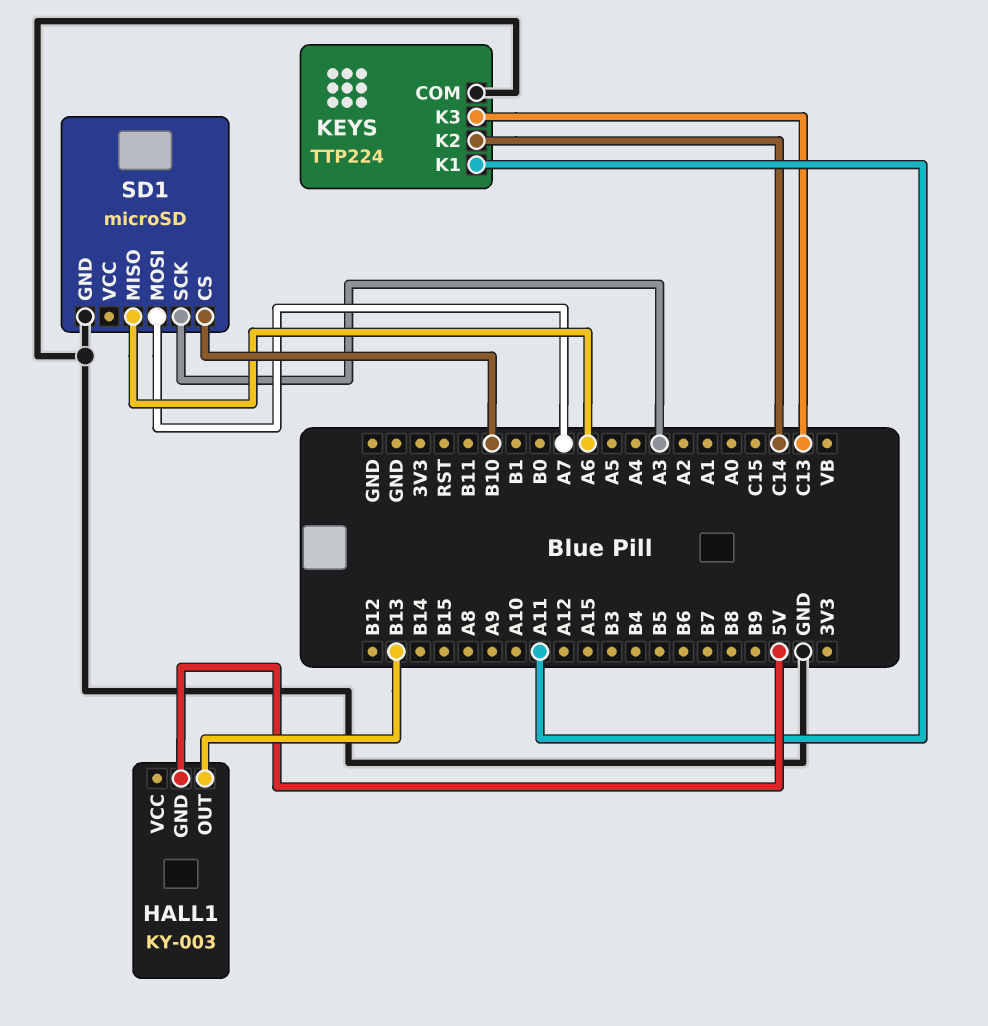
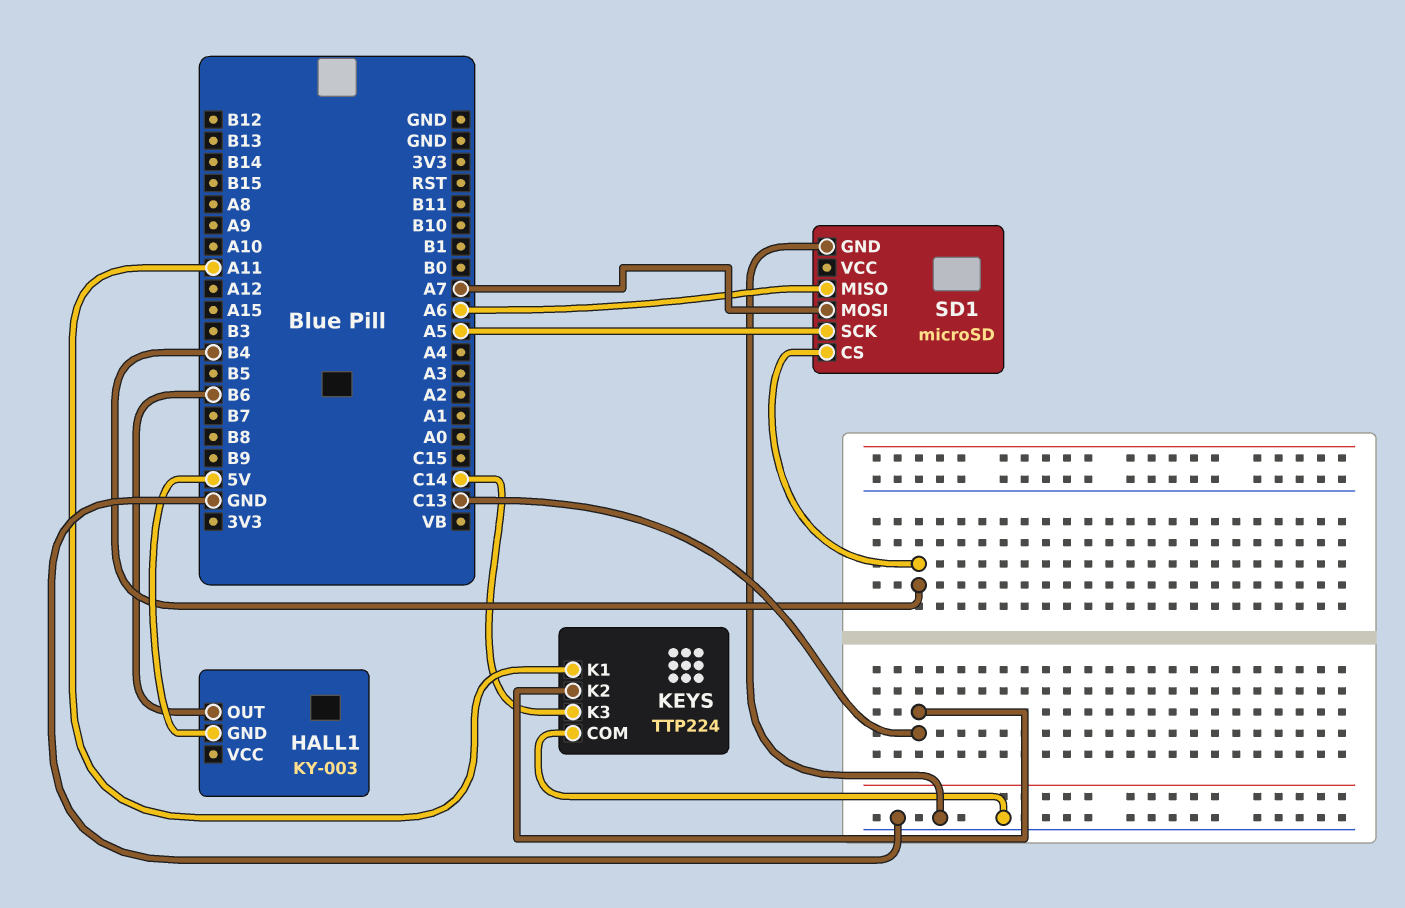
HALL1 pin OUT: B13 -> B6
KEYS pin K2: C14 -> C13
KEYS pin K3: C13 -> C14
SD1 pin CS: B10 -> B4
SD1 pin SCK: A3 -> A5

